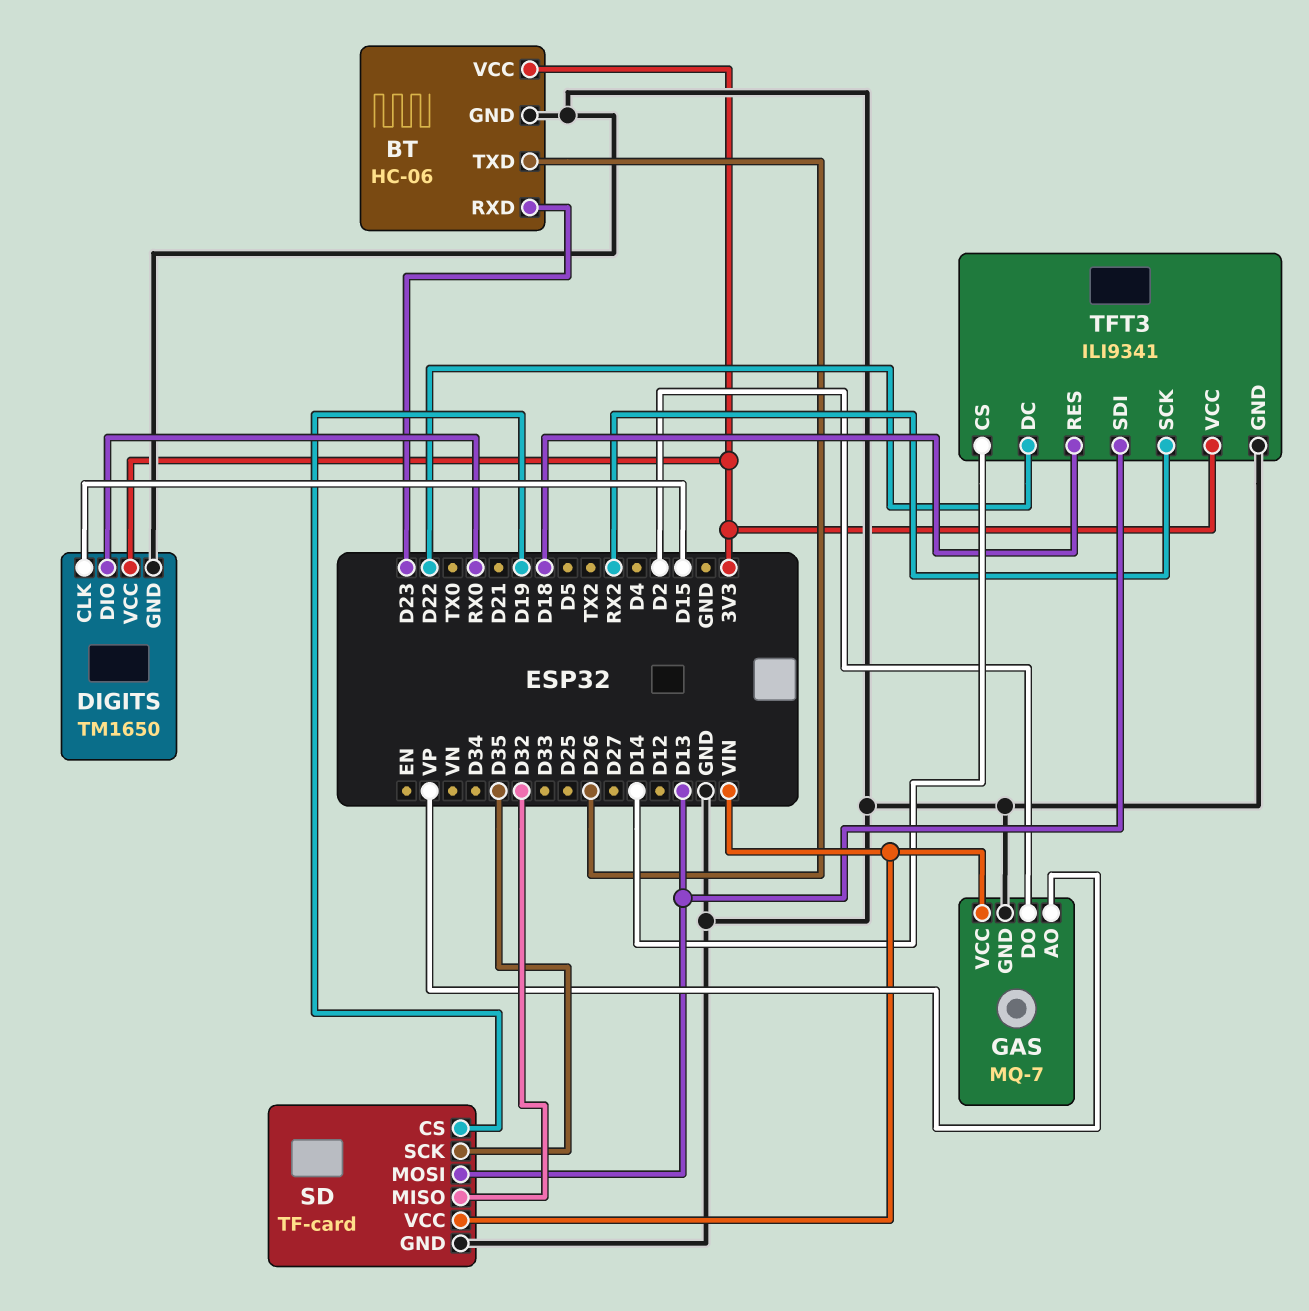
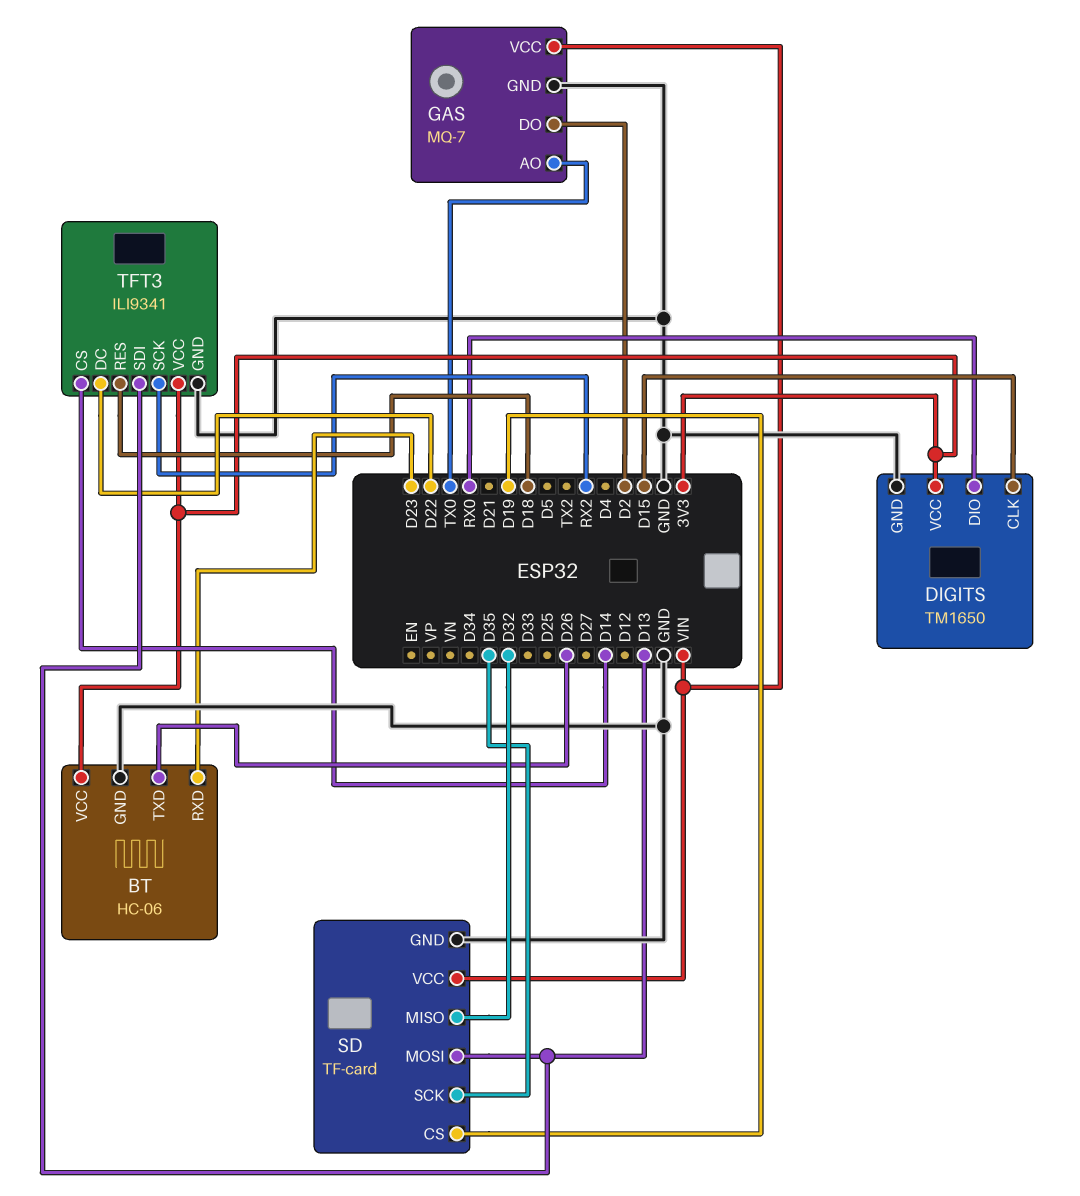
GAS pin AO: VP -> TX0

